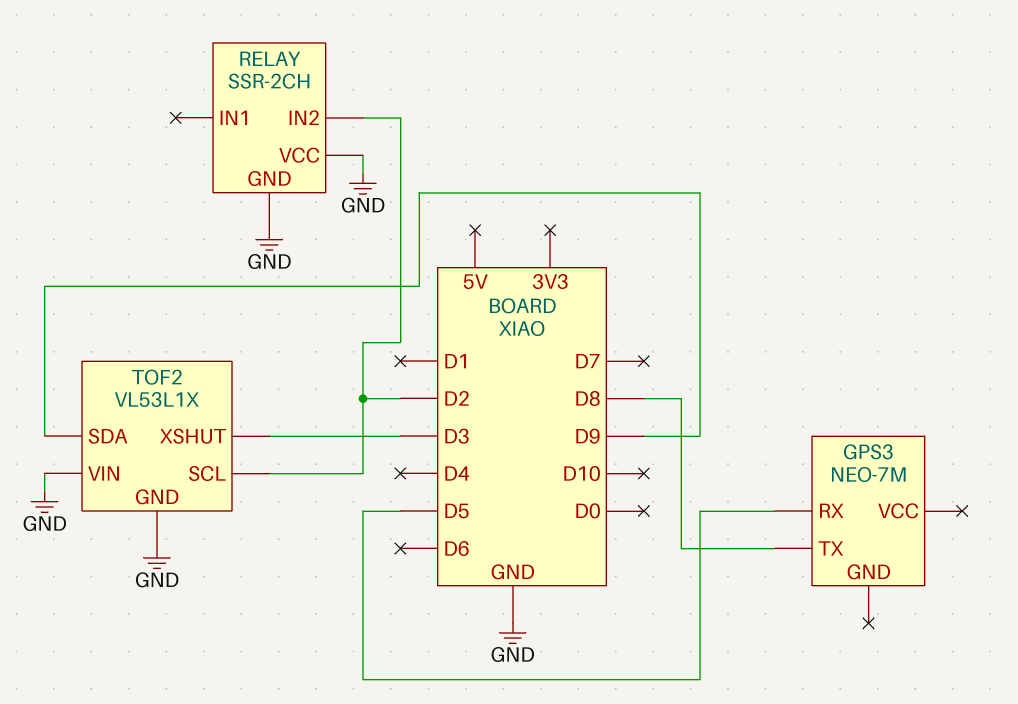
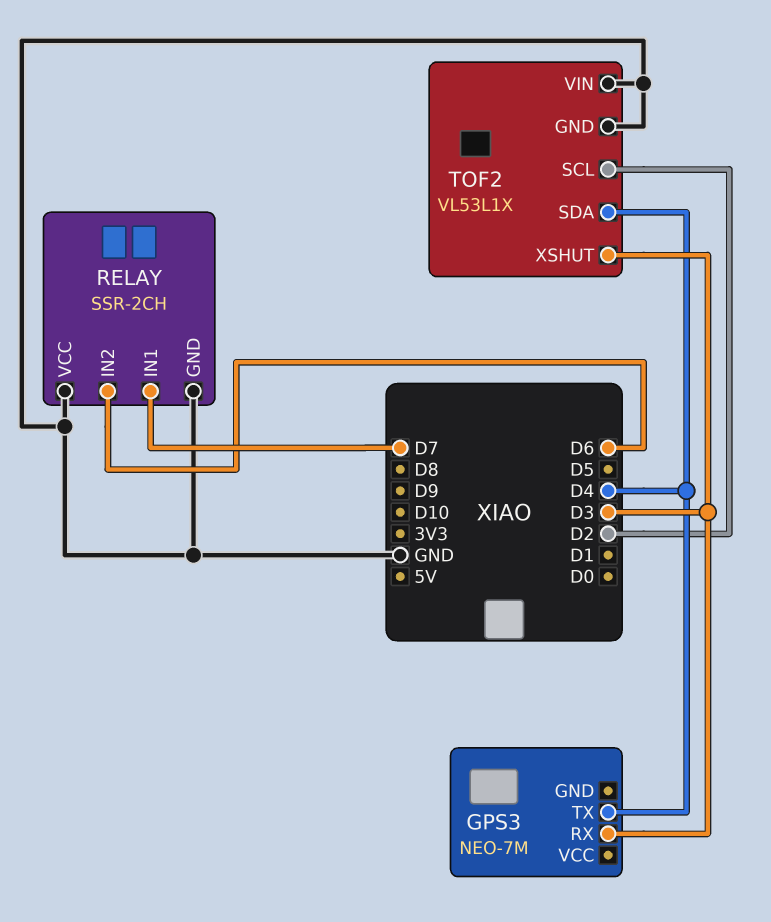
GPS3 pin RX: D5 -> D3
GPS3 pin TX: D8 -> D4
RELAY pin IN1: none -> D7
RELAY pin IN2: D2 -> D6
TOF2 pin SDA: D9 -> D4

